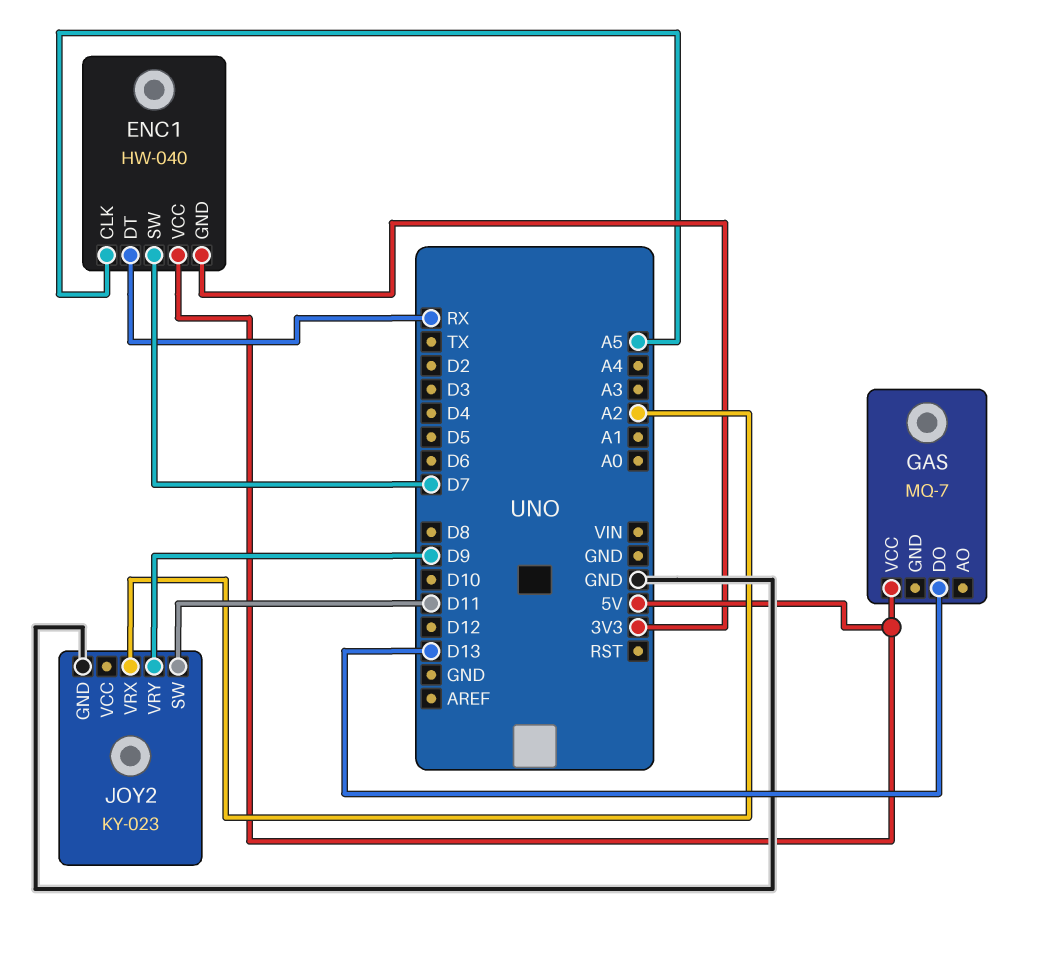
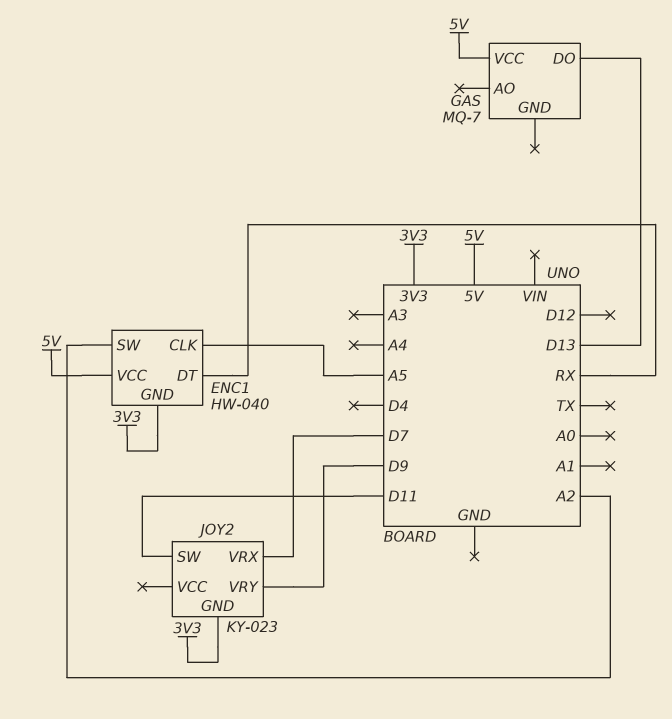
ENC1 pin SW: D7 -> A2
JOY2 pin GND: GND -> 3V3
JOY2 pin VRX: A2 -> D7

